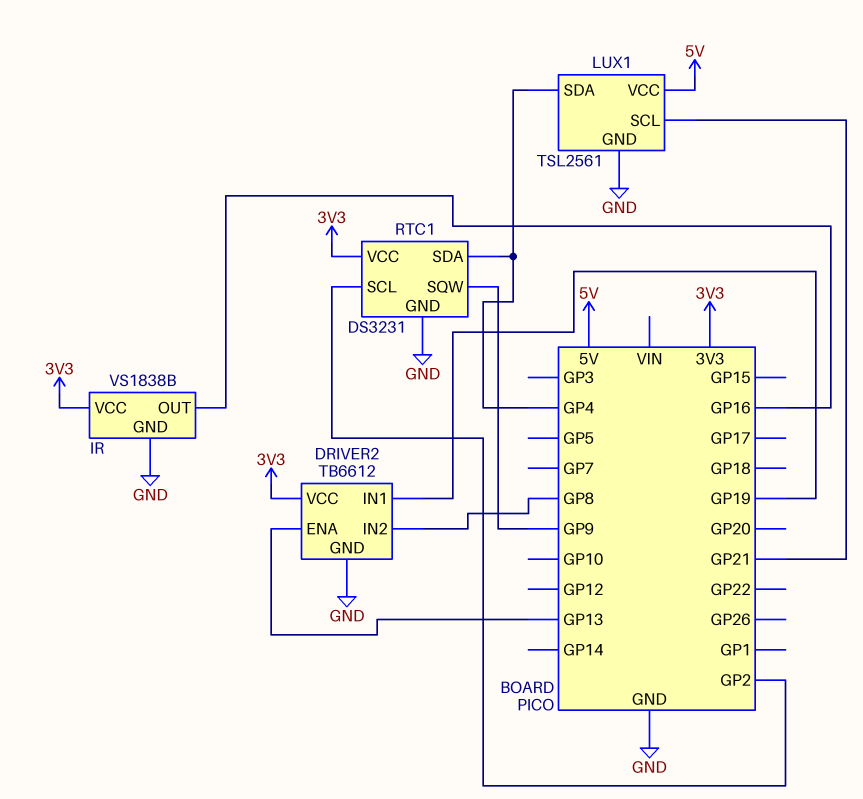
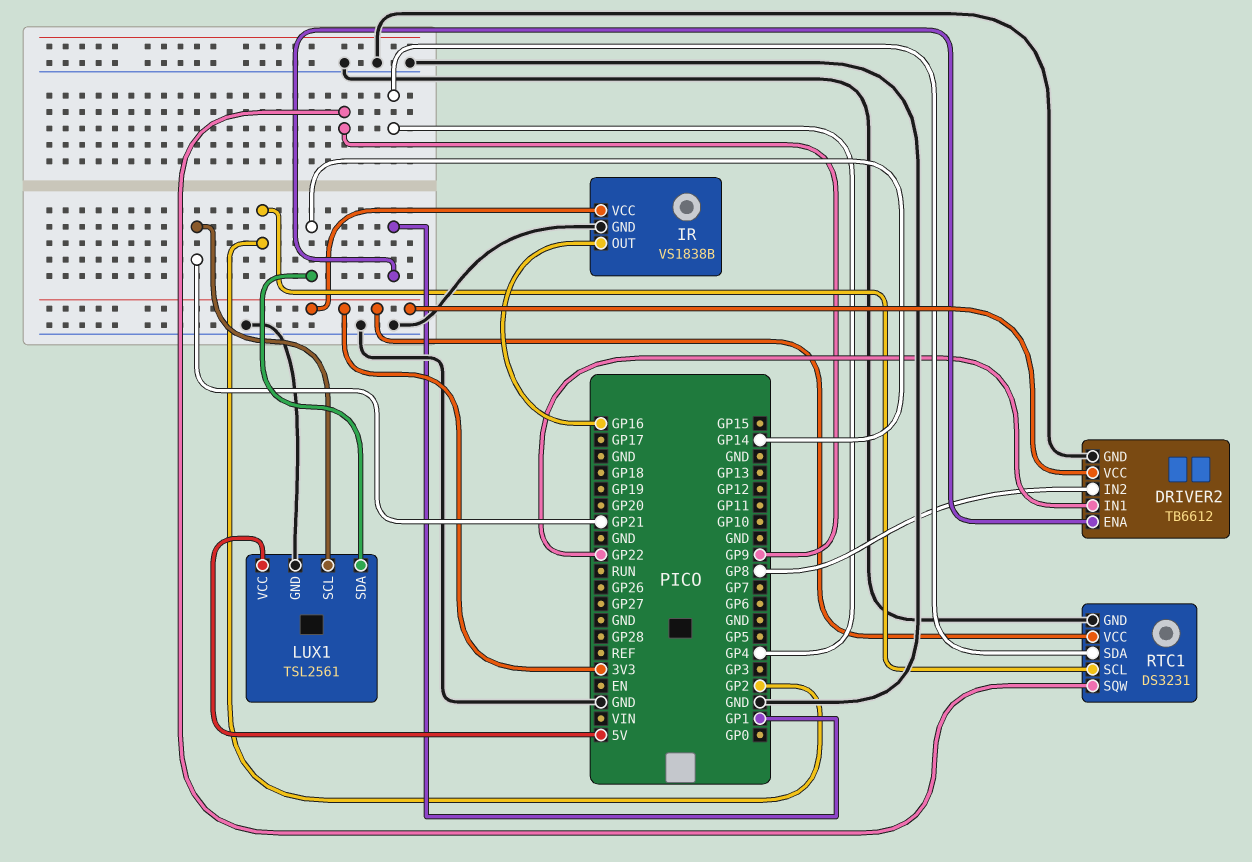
DRIVER2 pin ENA: GP13 -> GP1
DRIVER2 pin IN1: GP19 -> GP22
LUX1 pin SDA: GP4 -> GP14

